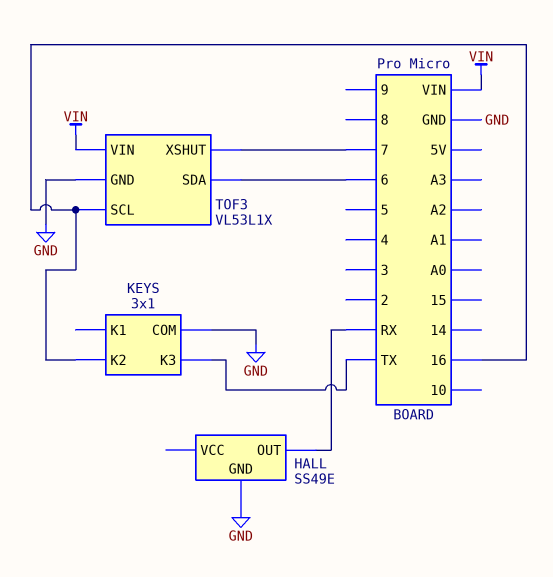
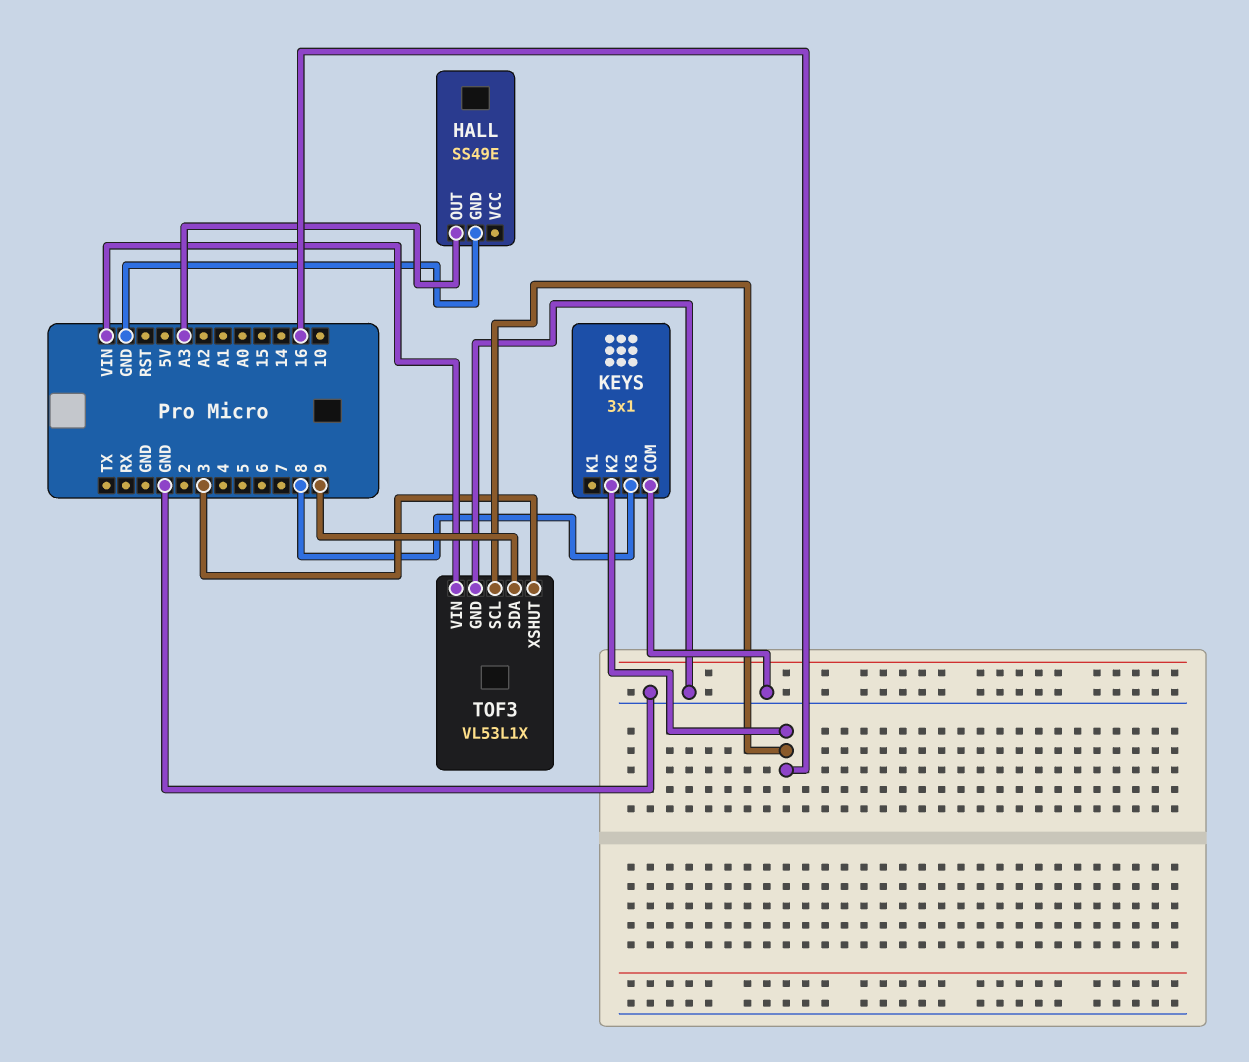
HALL pin OUT: RX -> A3
KEYS pin K3: TX -> 8
TOF3 pin SDA: 6 -> 9
TOF3 pin XSHUT: 7 -> 3

